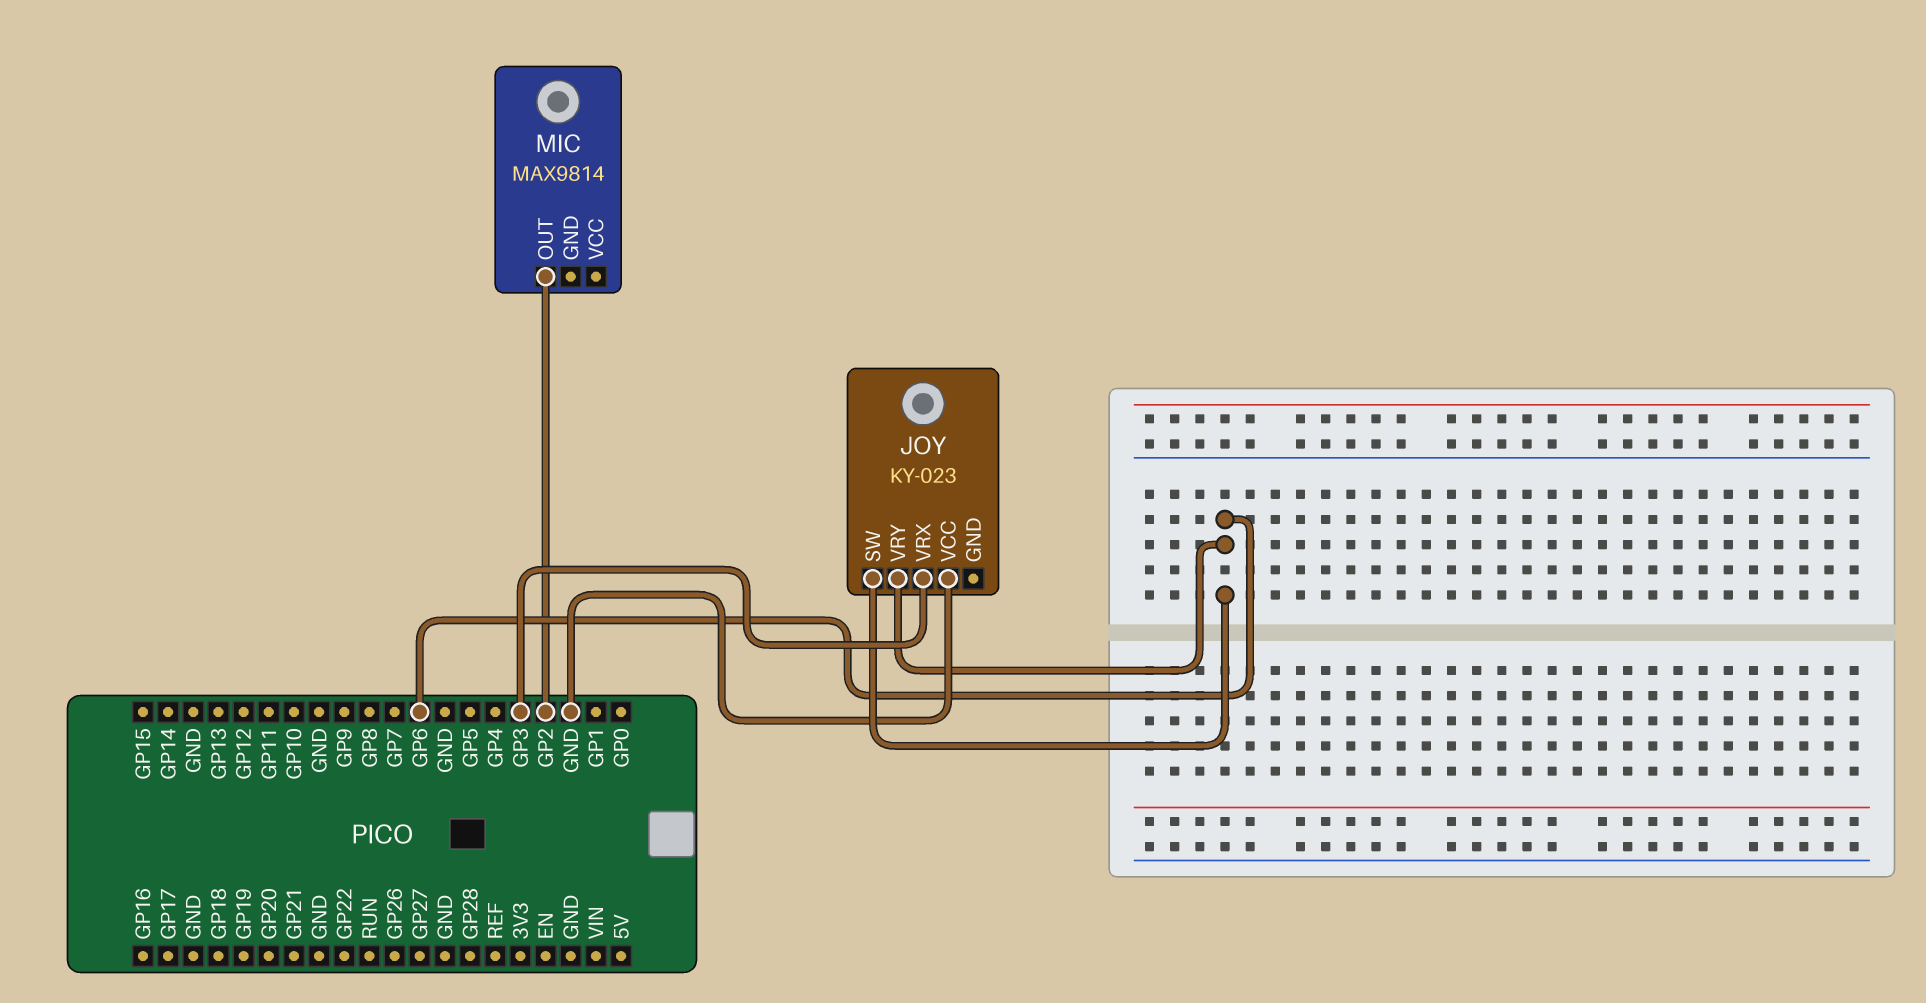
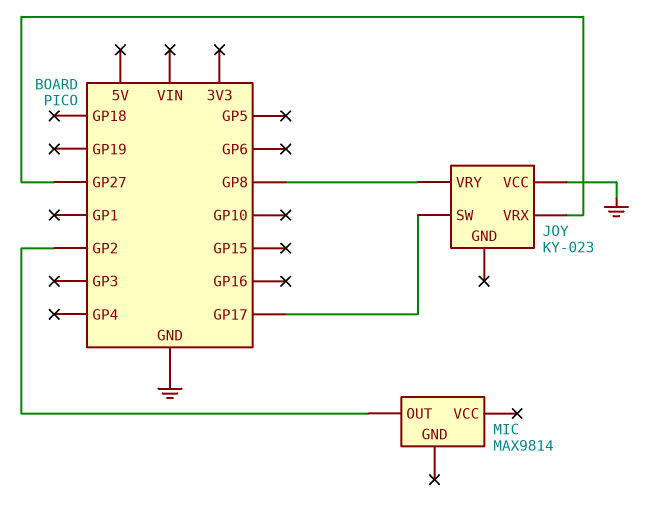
JOY pin SW: GP6 -> GP17
JOY pin VRX: GP3 -> GP27
JOY pin VRY: GP6 -> GP8

